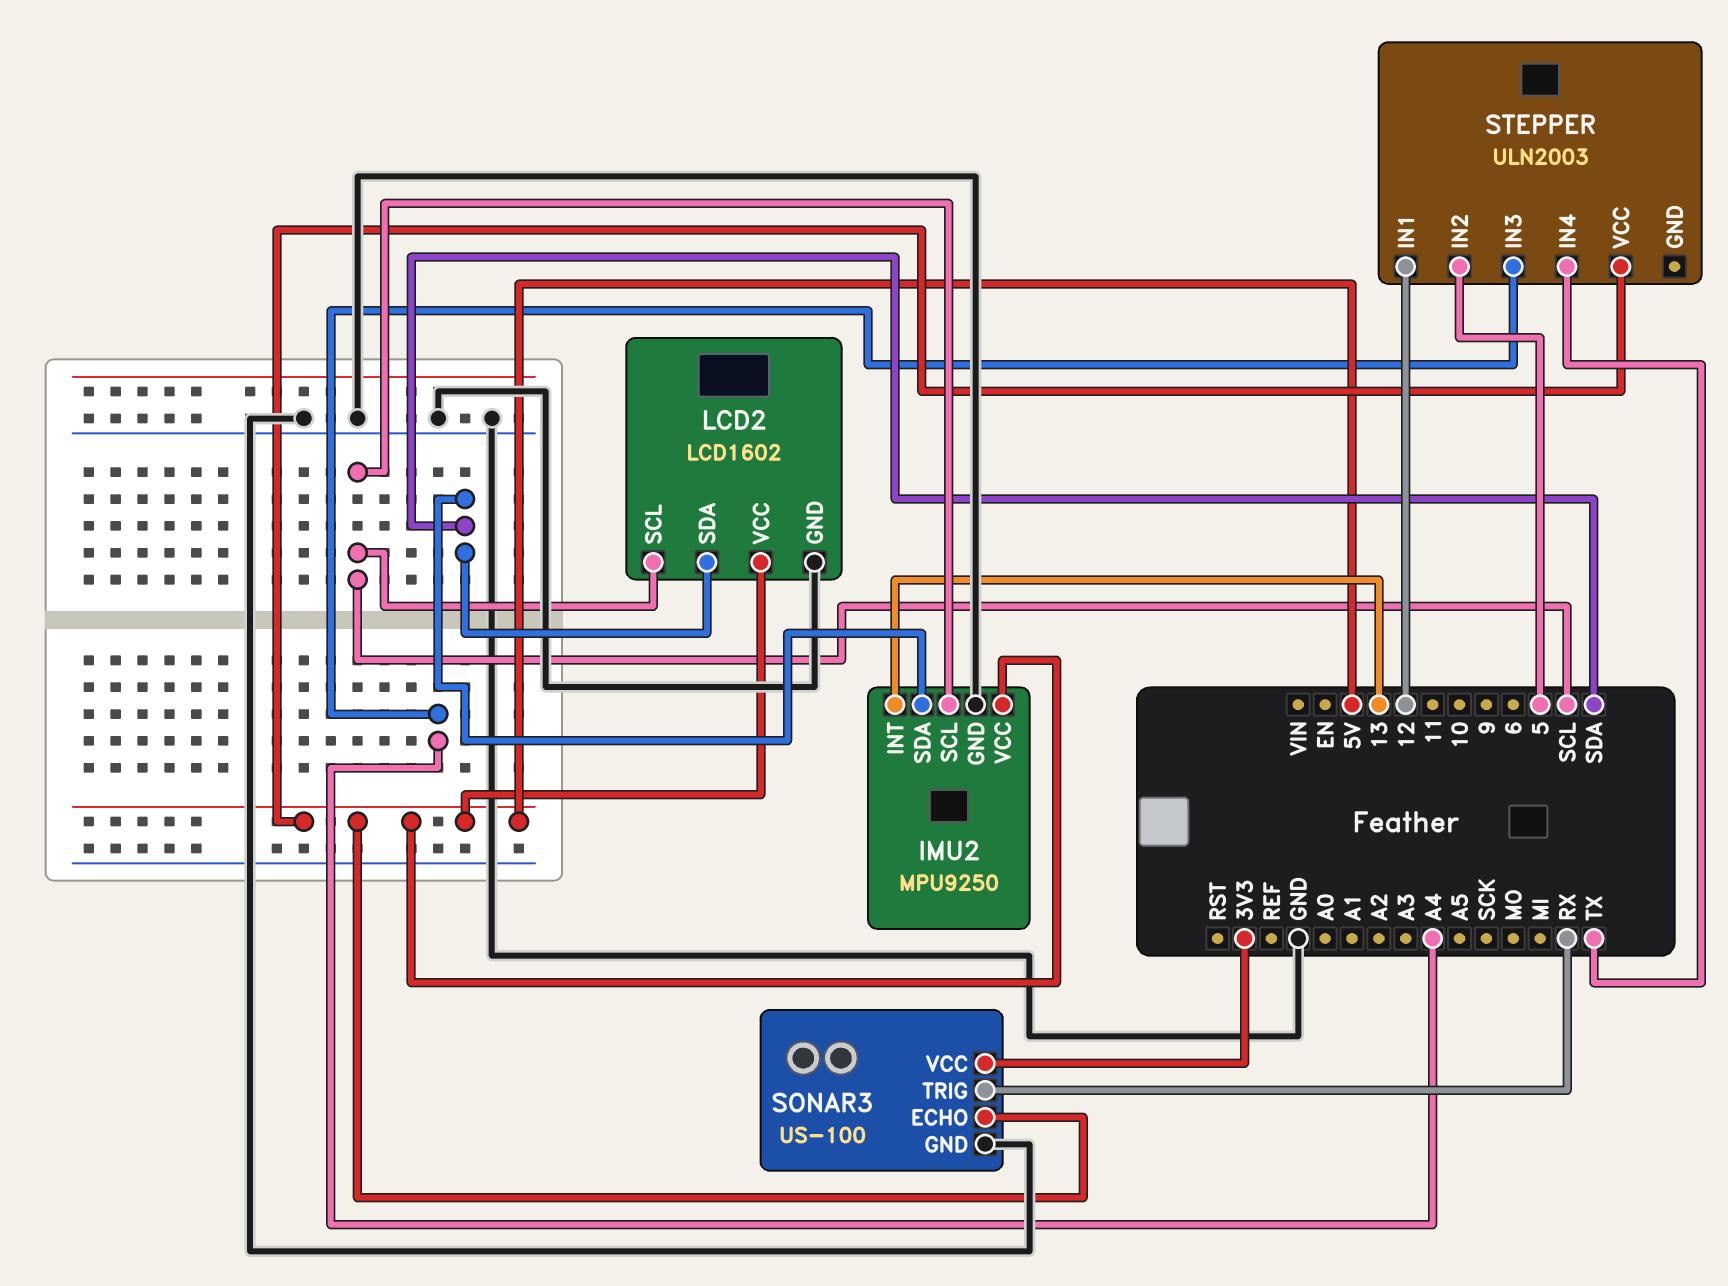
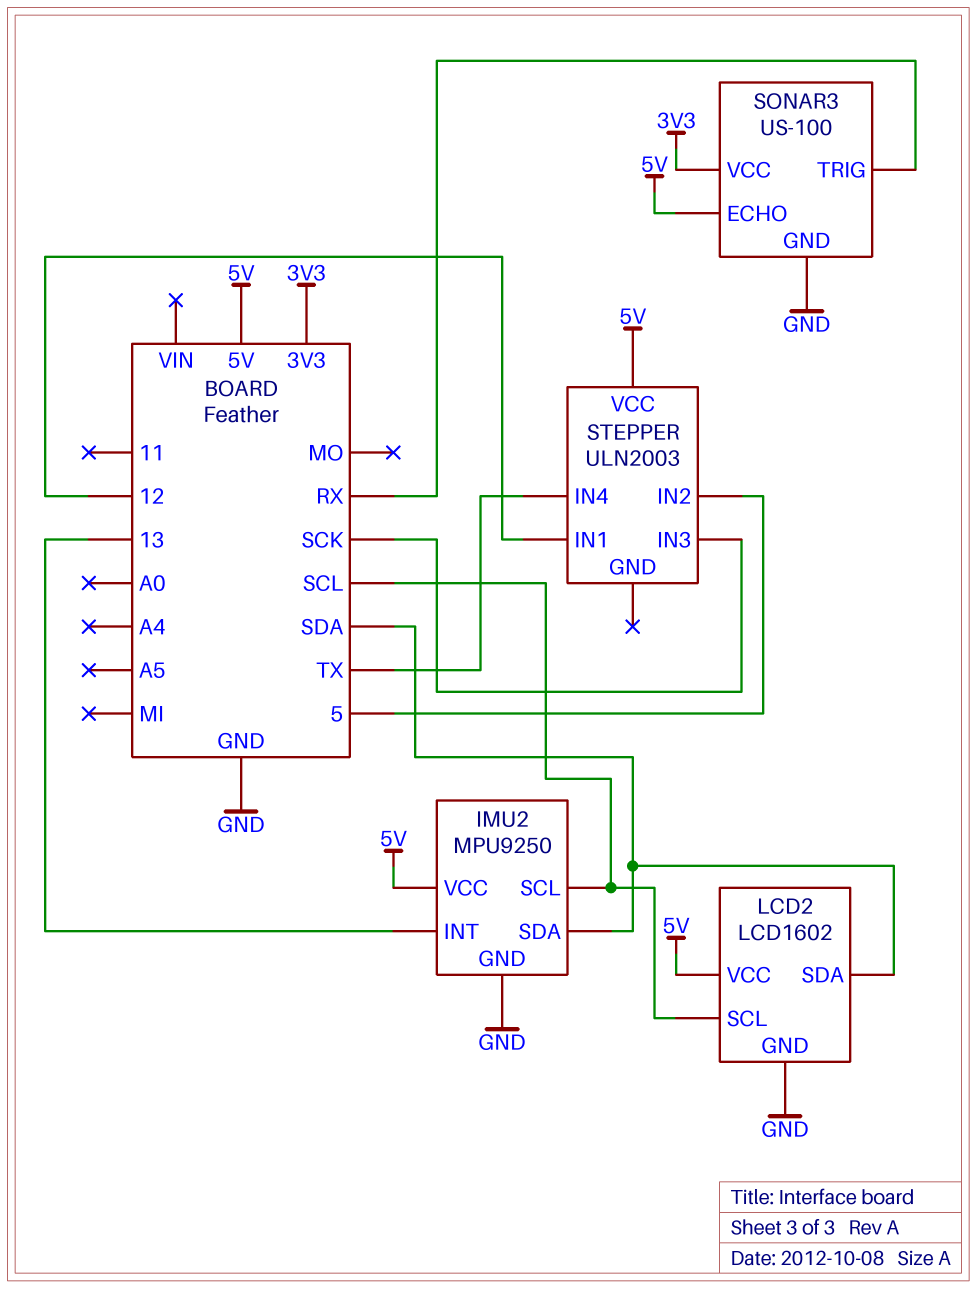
STEPPER pin IN3: A4 -> SCK

